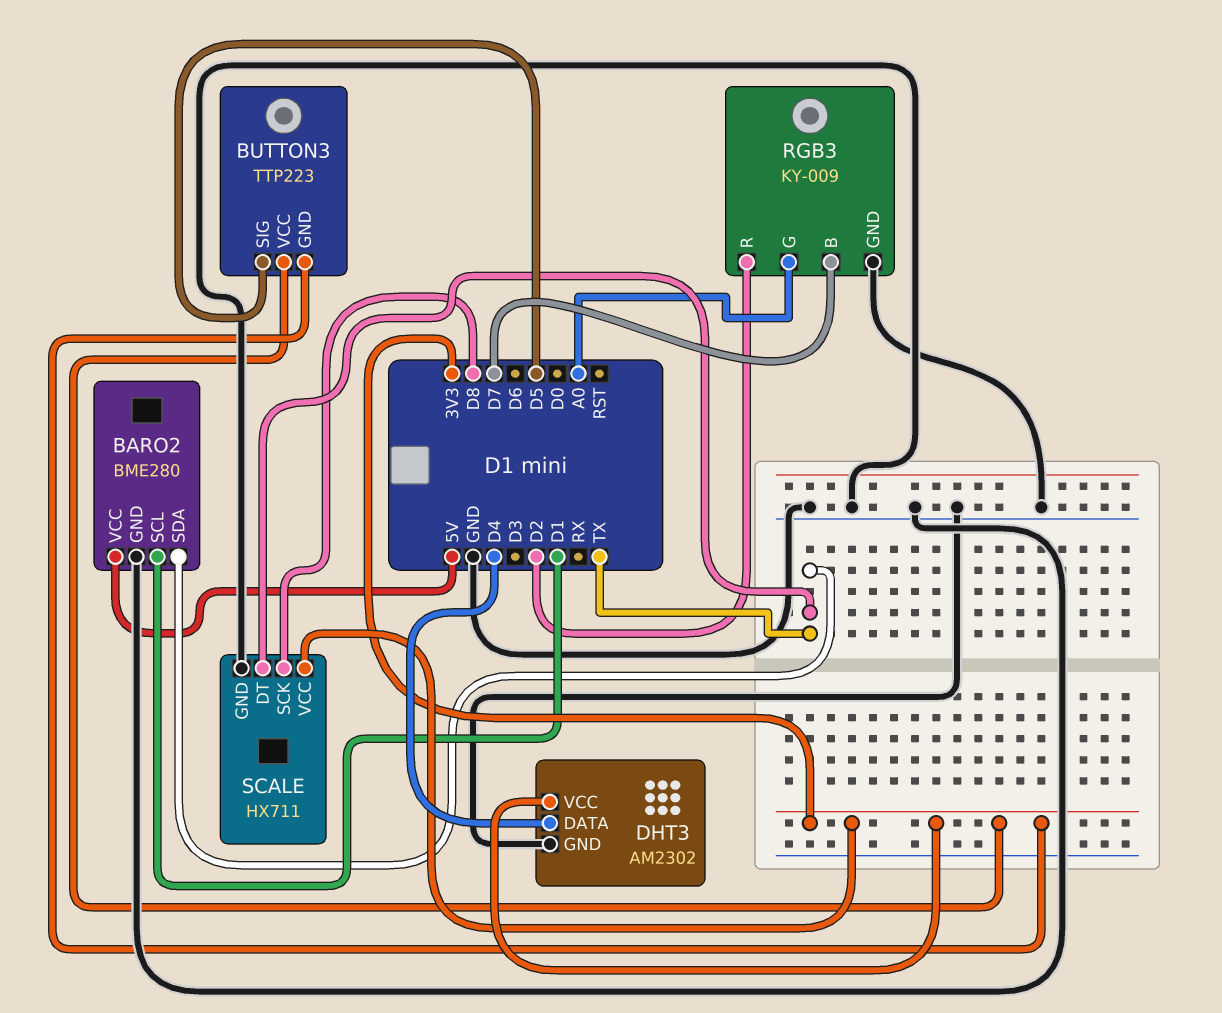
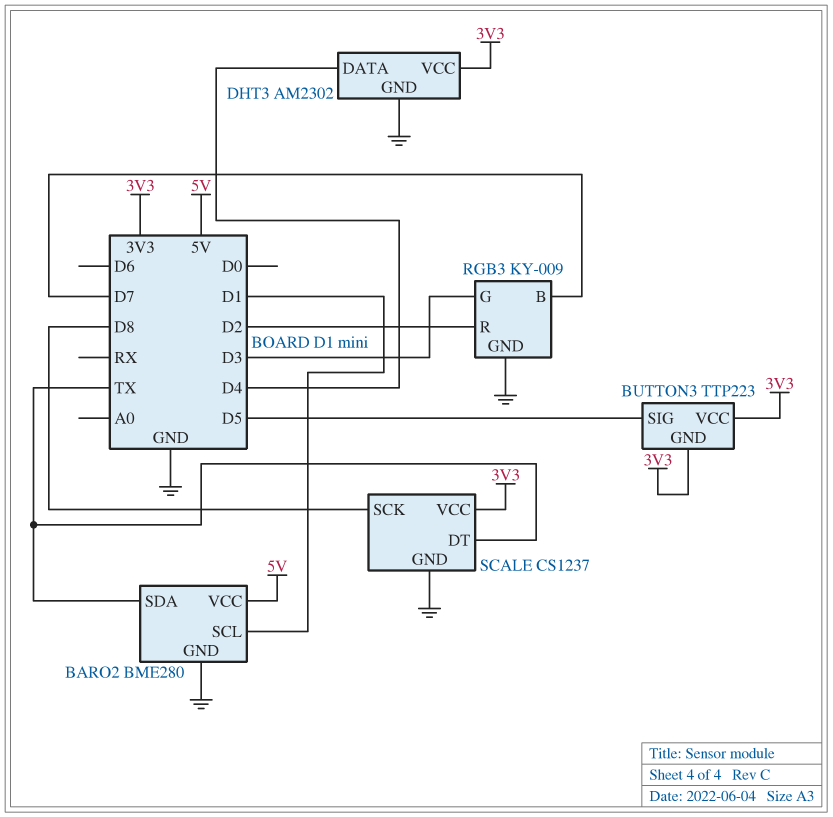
RGB3 pin G: A0 -> D3
SCALE: HX711 -> CS1237

